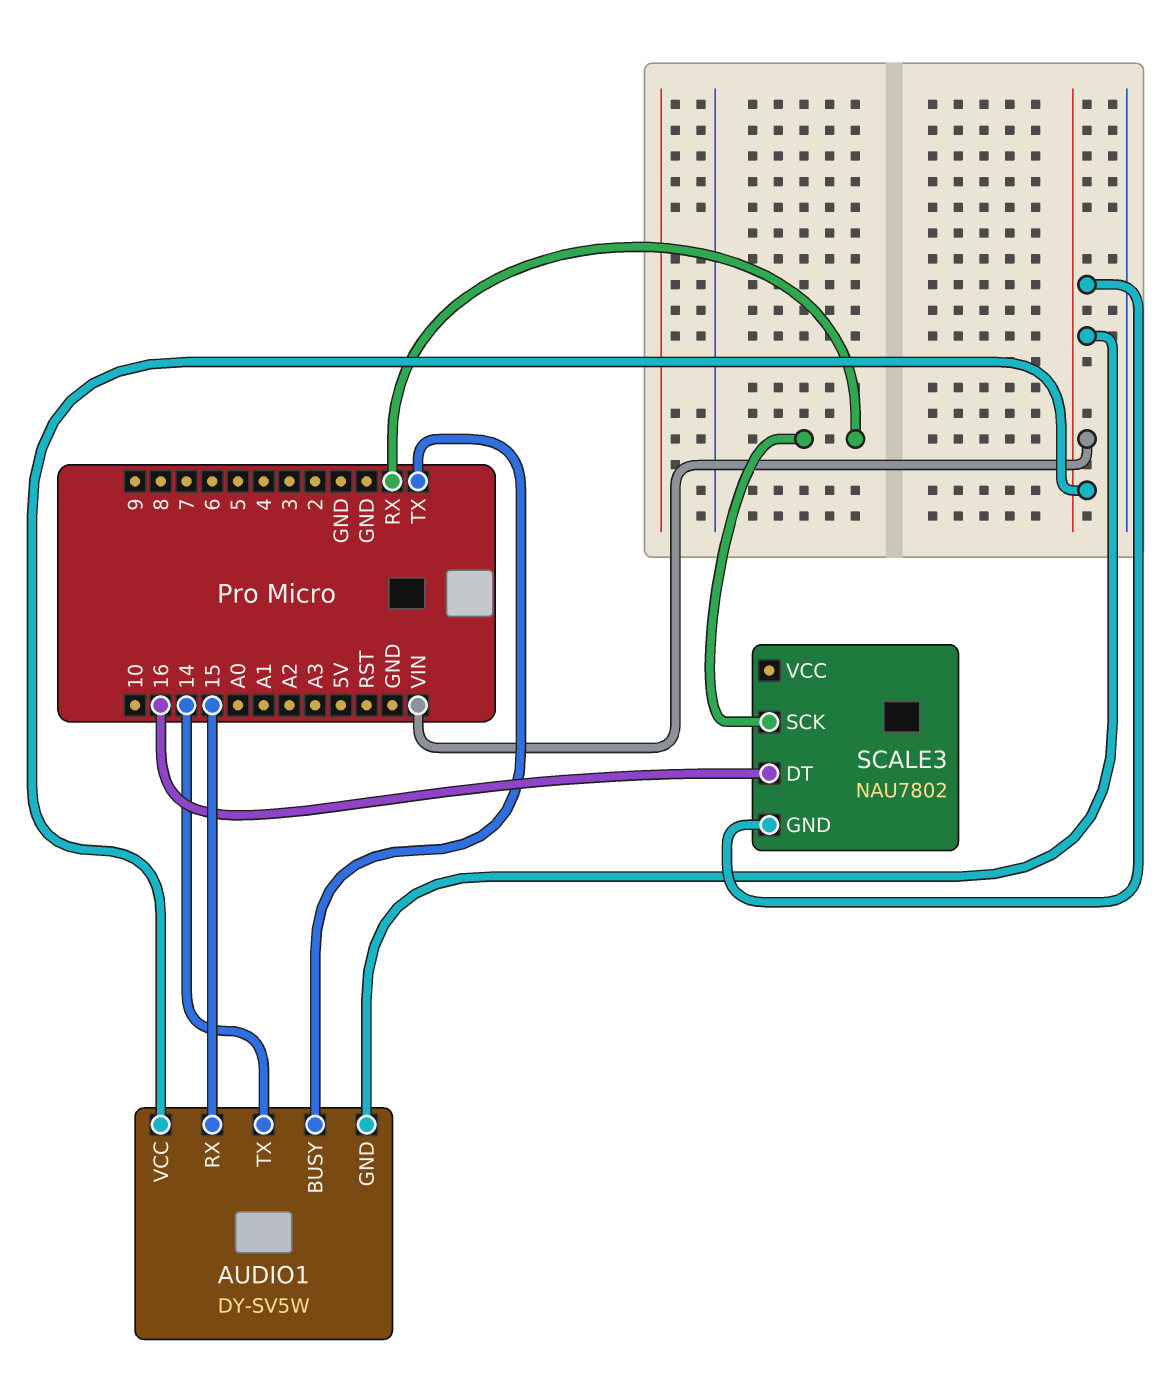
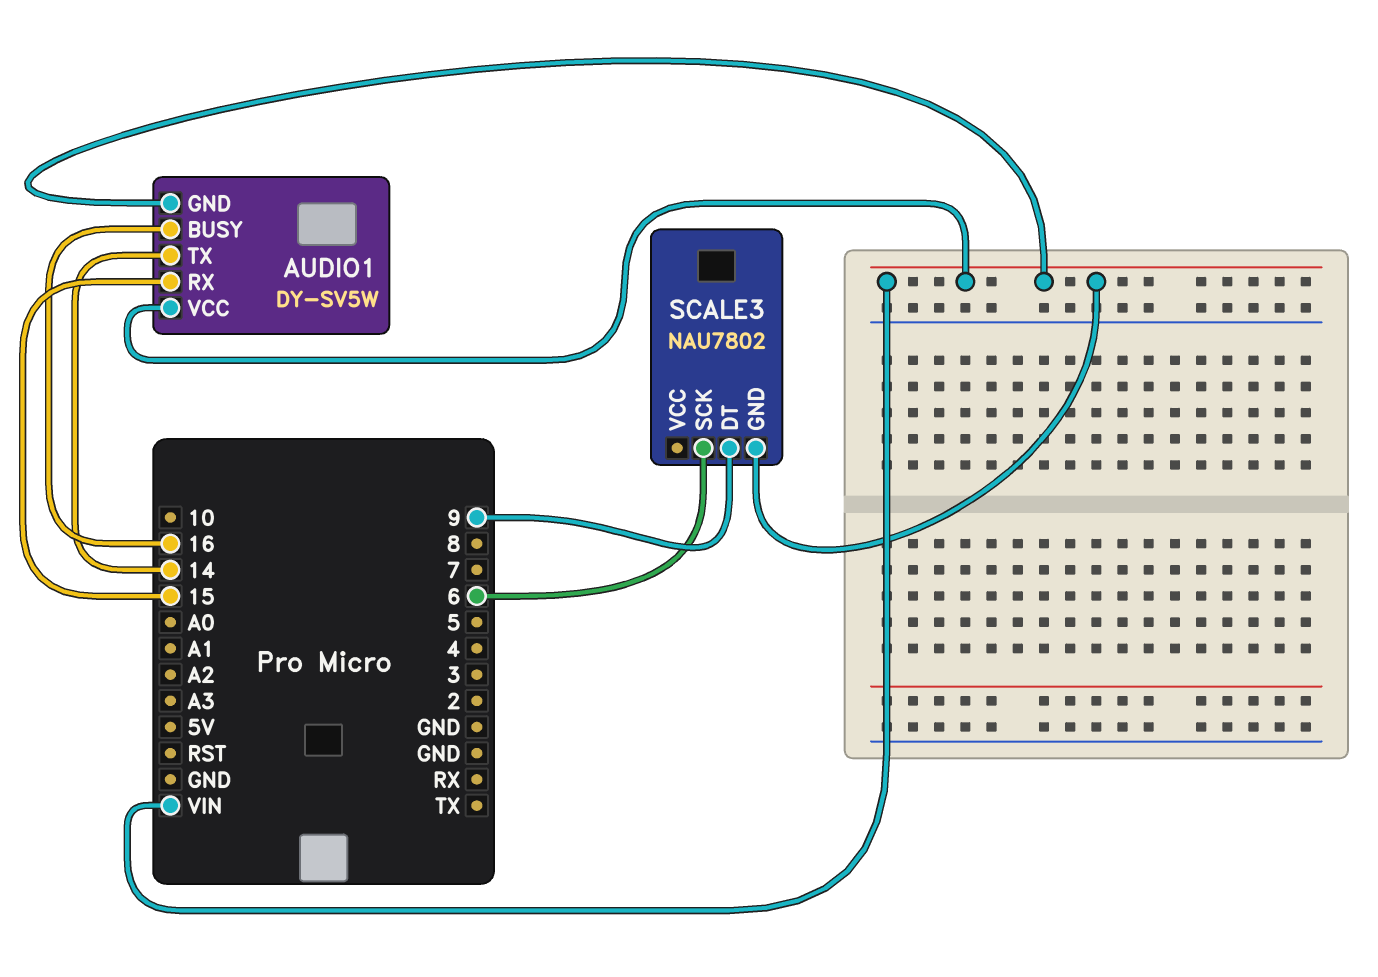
AUDIO1 pin BUSY: TX -> 16
SCALE3 pin DT: 16 -> 9
SCALE3 pin SCK: RX -> 6

